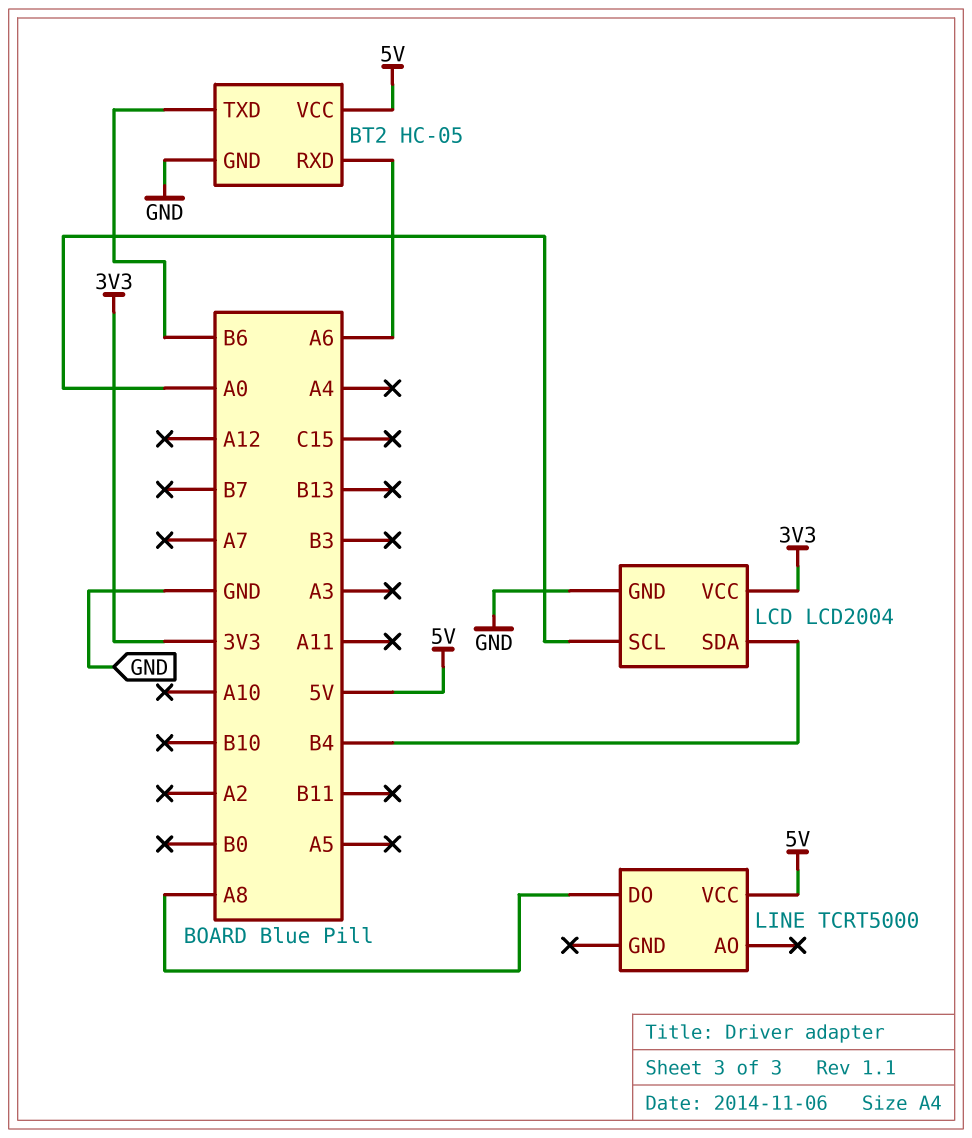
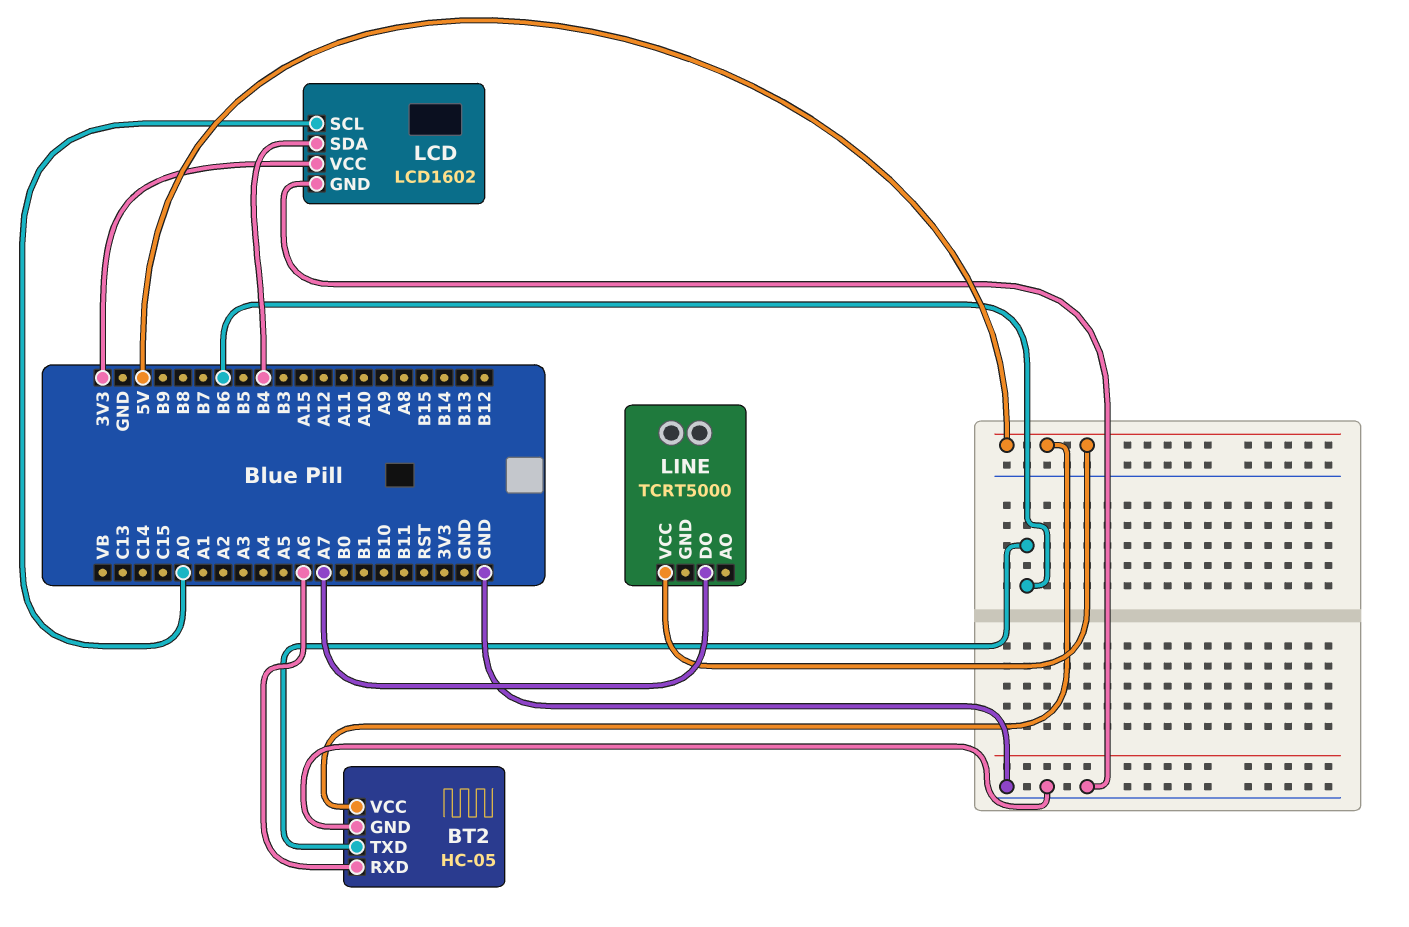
LCD: LCD2004 -> LCD1602
LINE pin DO: A8 -> A7

